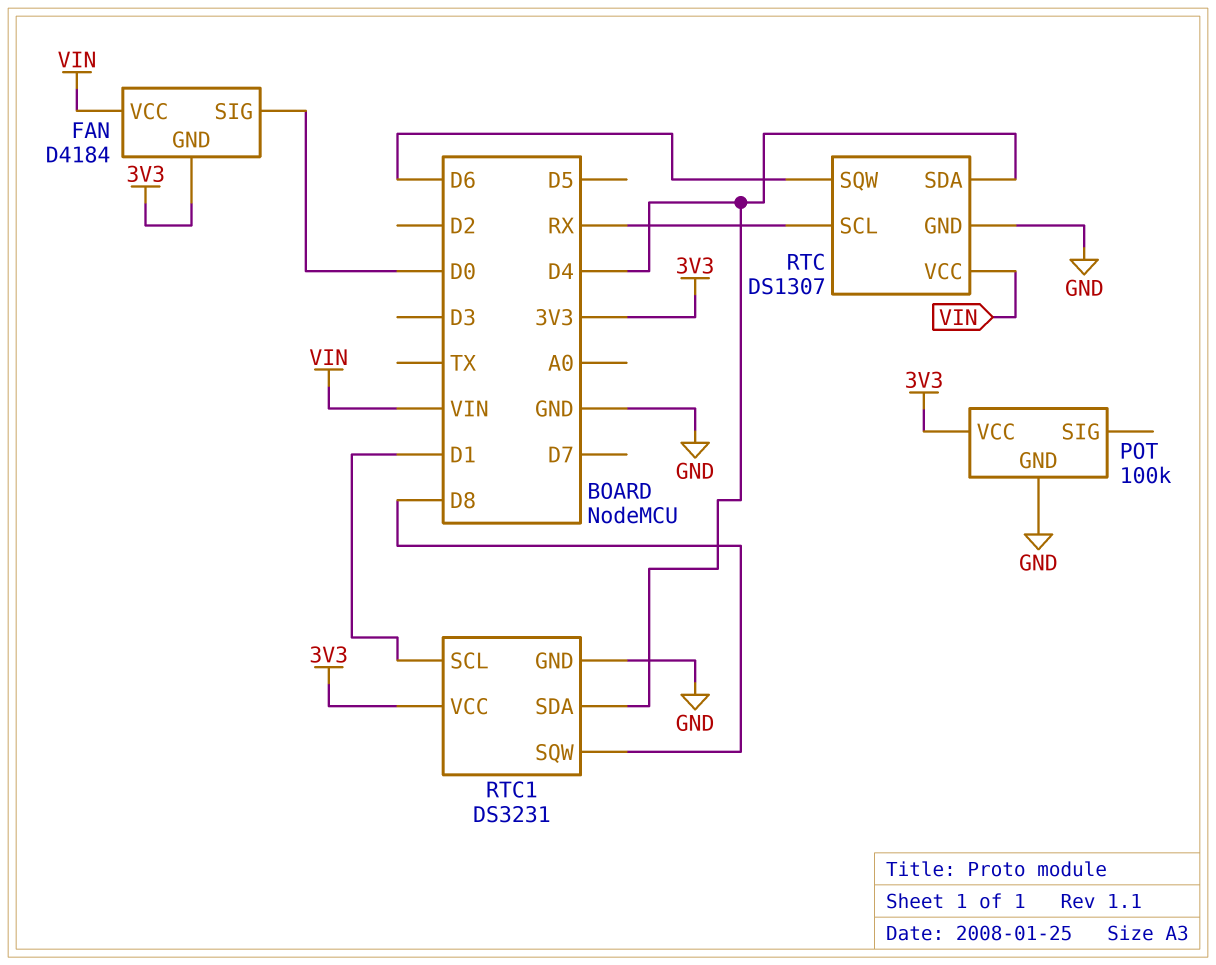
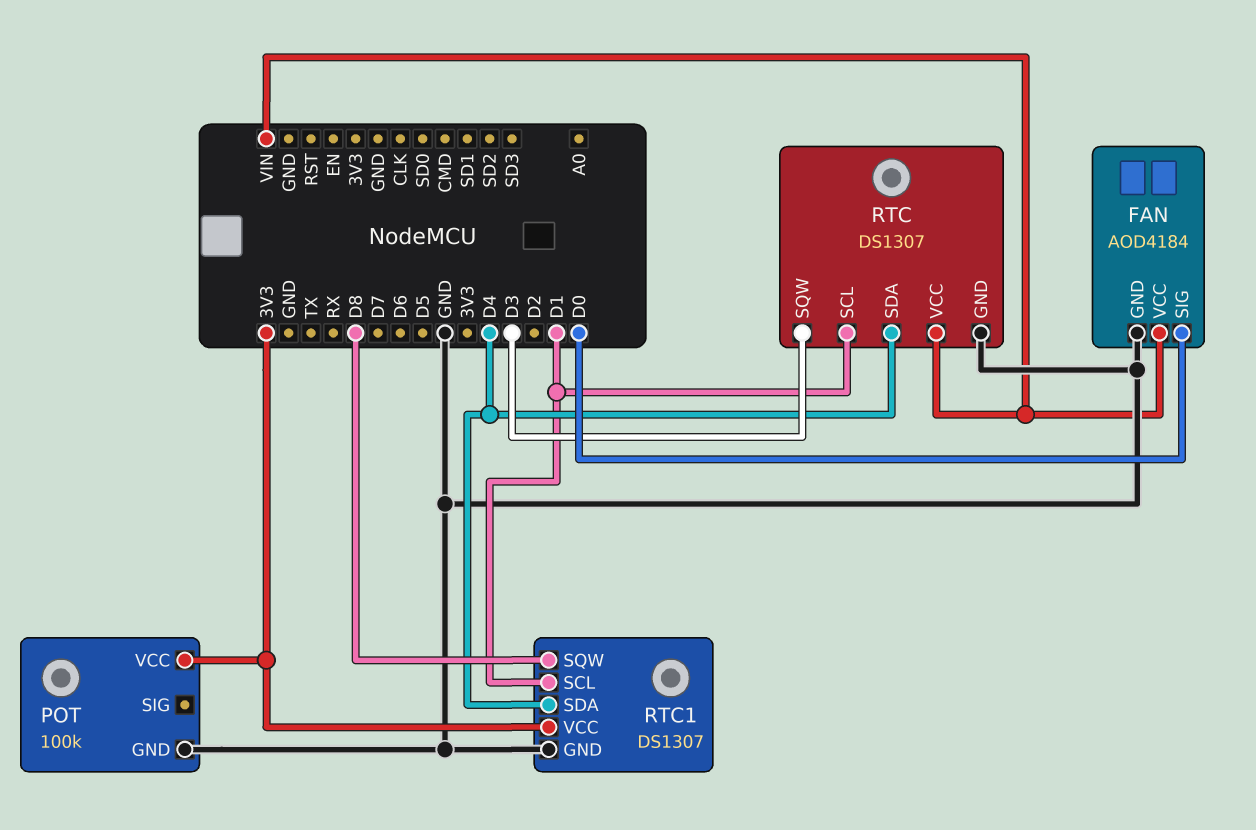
FAN: D4184 -> AOD4184
FAN pin GND: 3V3 -> GND
RTC pin SCL: RX -> D1
RTC pin SQW: D6 -> D3
RTC1: DS3231 -> DS1307

